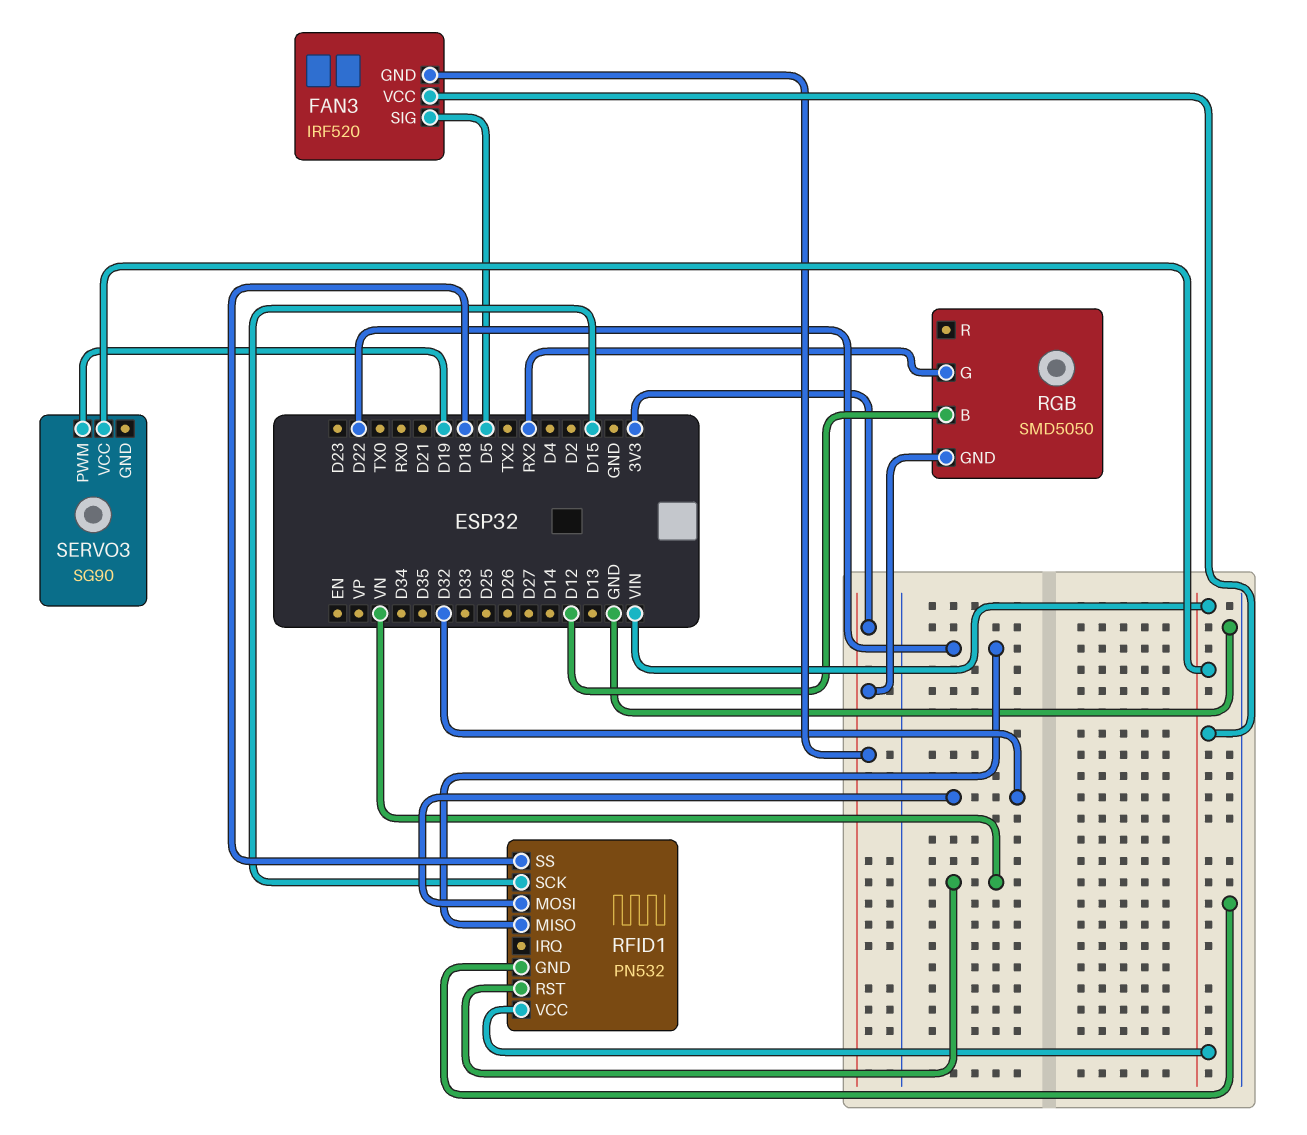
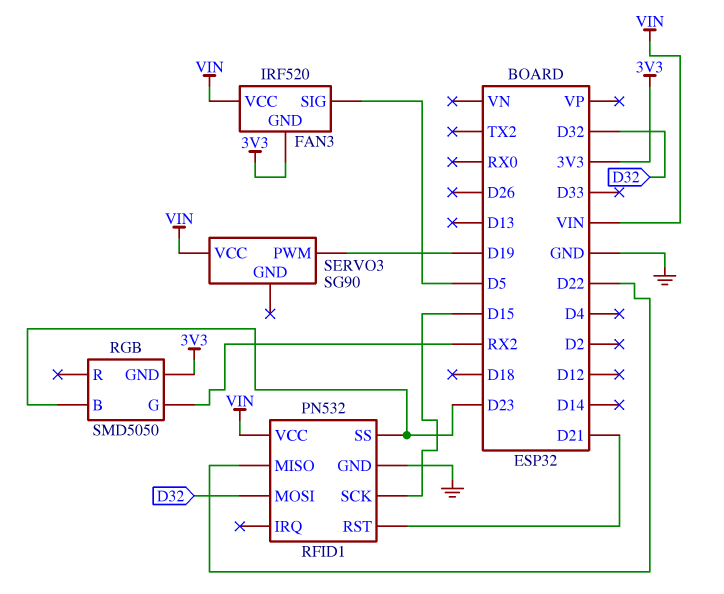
RFID1 pin RST: VN -> D21
RFID1 pin SS: D18 -> D23
RGB pin B: D12 -> D23

